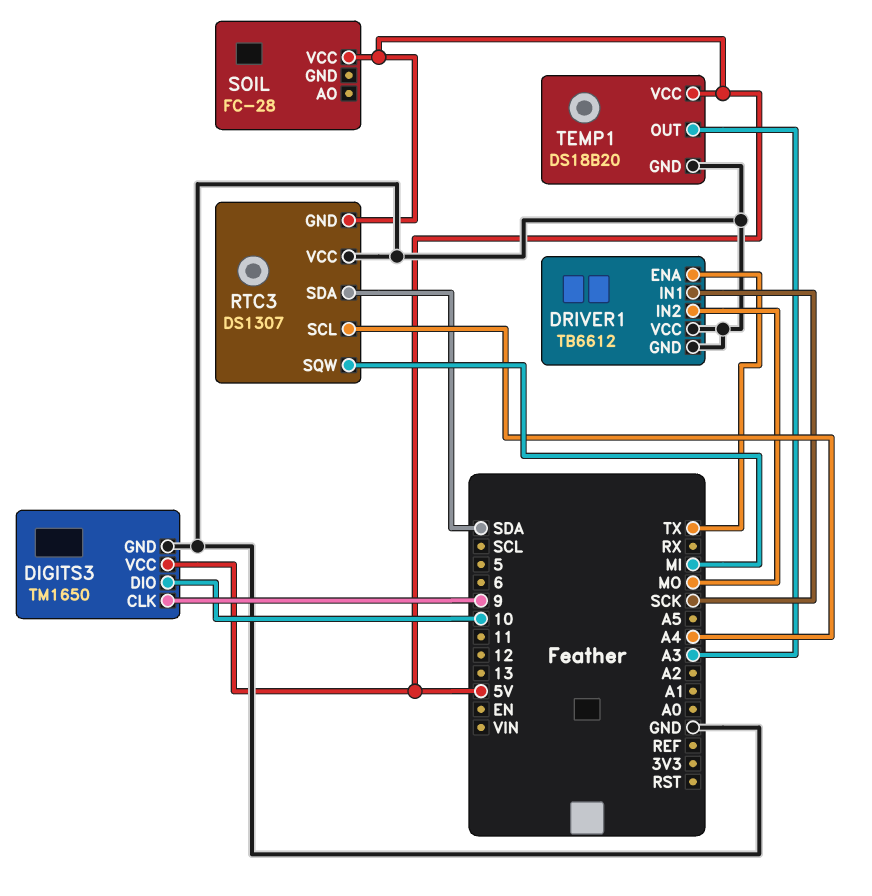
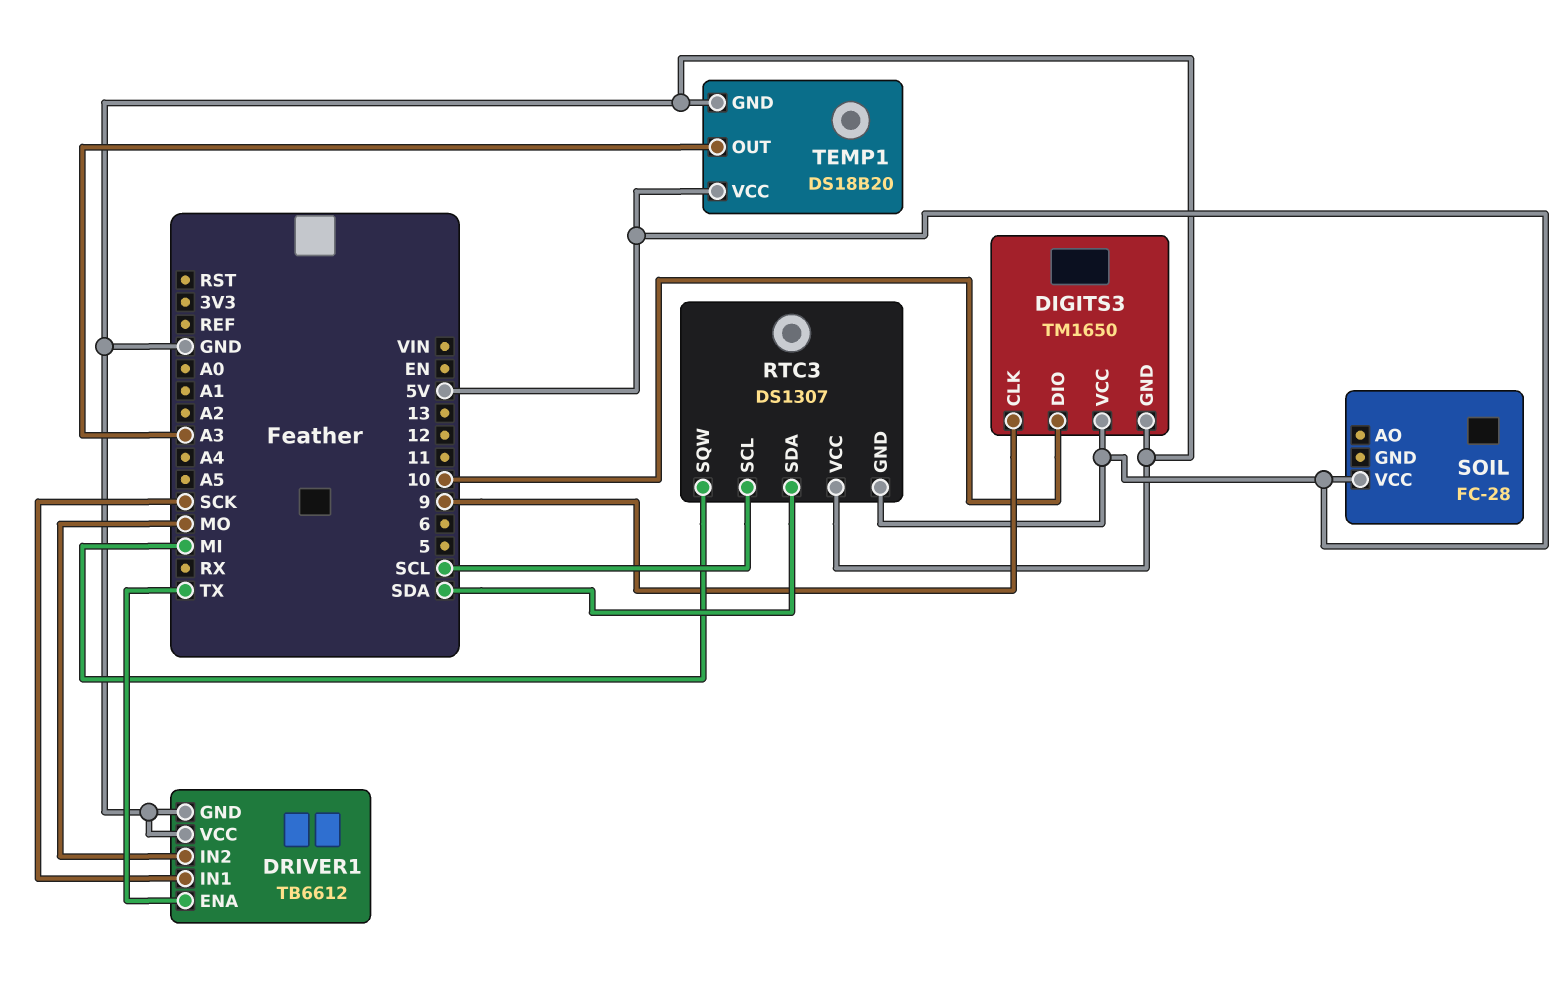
RTC3 pin SCL: A4 -> SCL

